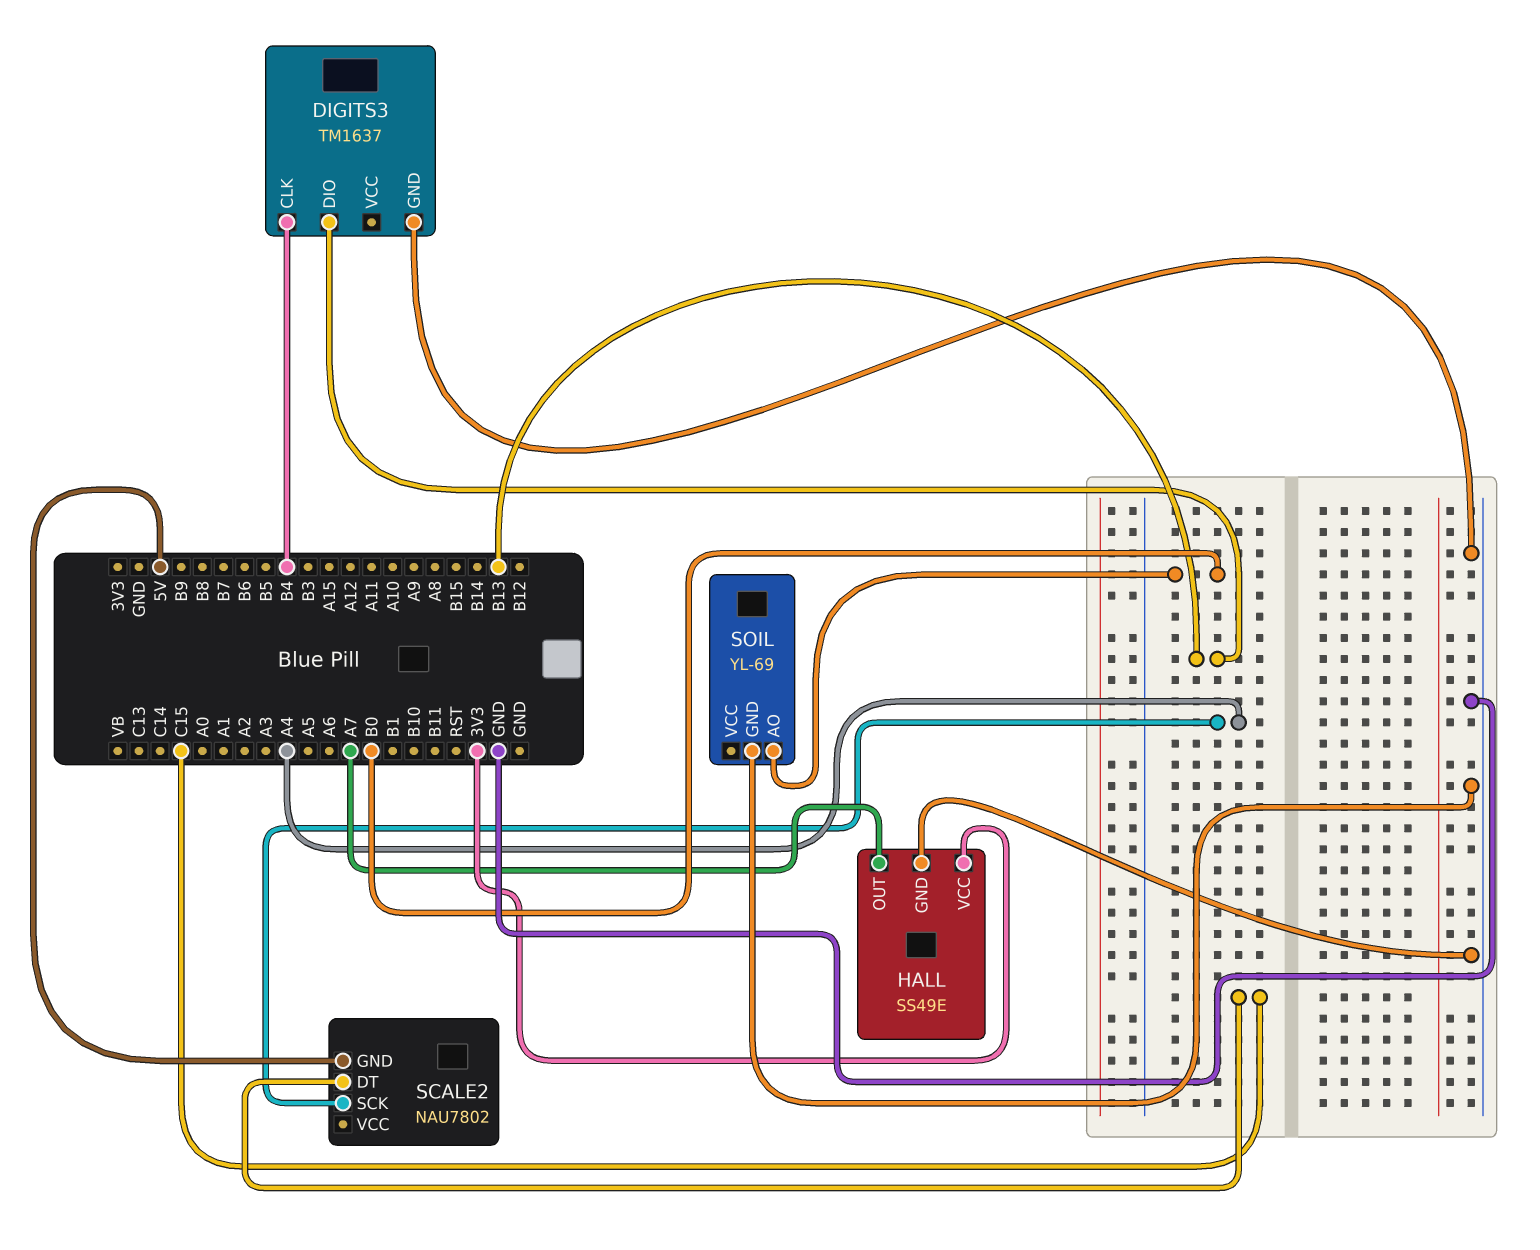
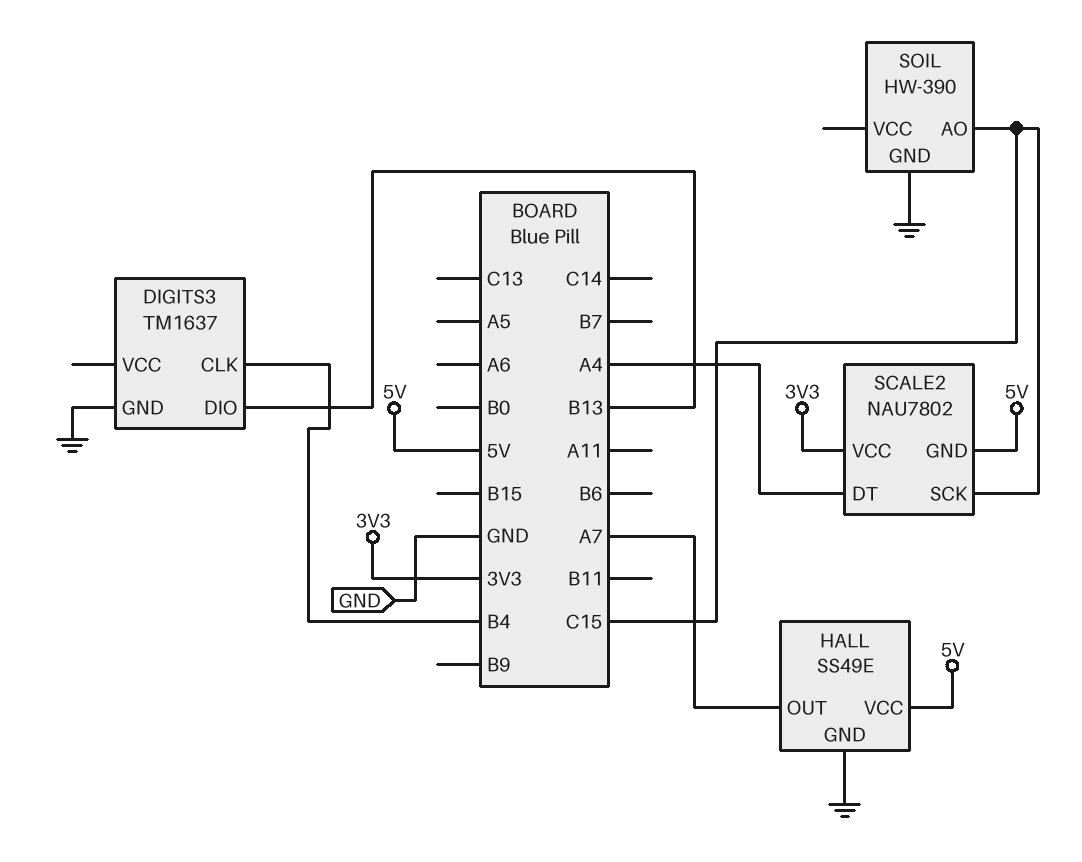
HALL pin VCC: 3V3 -> 5V
SCALE2 pin DT: C15 -> A4
SCALE2 pin SCK: A4 -> C15
SCALE2 pin VCC: none -> 3V3
SOIL: YL-69 -> HW-390
SOIL pin AO: B0 -> C15

